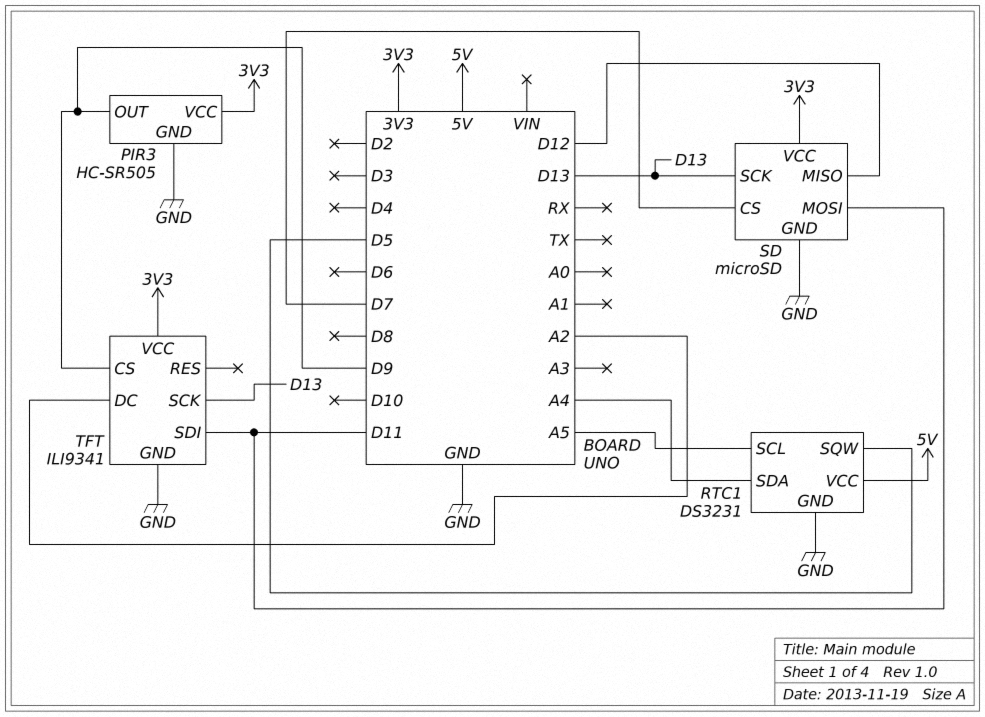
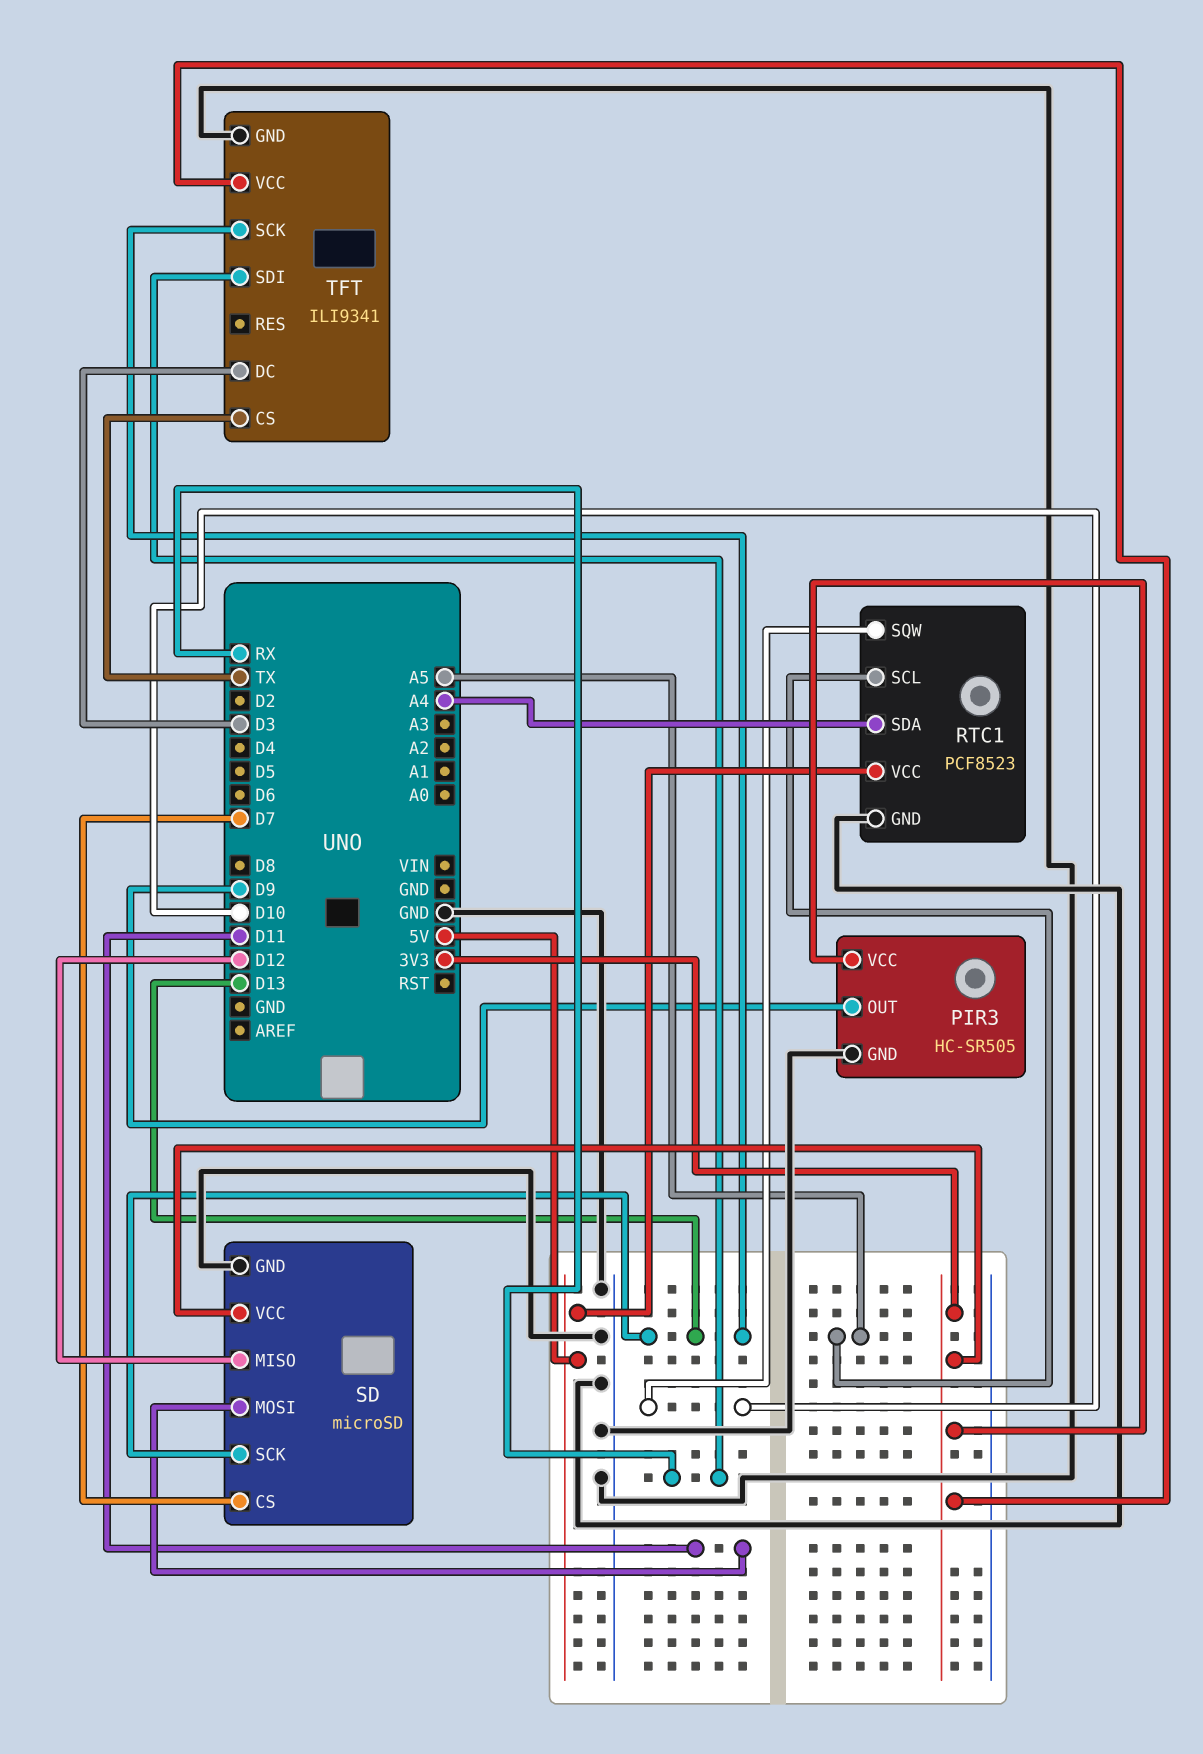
RTC1: DS3231 -> PCF8523
RTC1 pin SQW: D5 -> D10
TFT pin CS: D9 -> TX
TFT pin DC: A2 -> D3
TFT pin SDI: D11 -> RX

